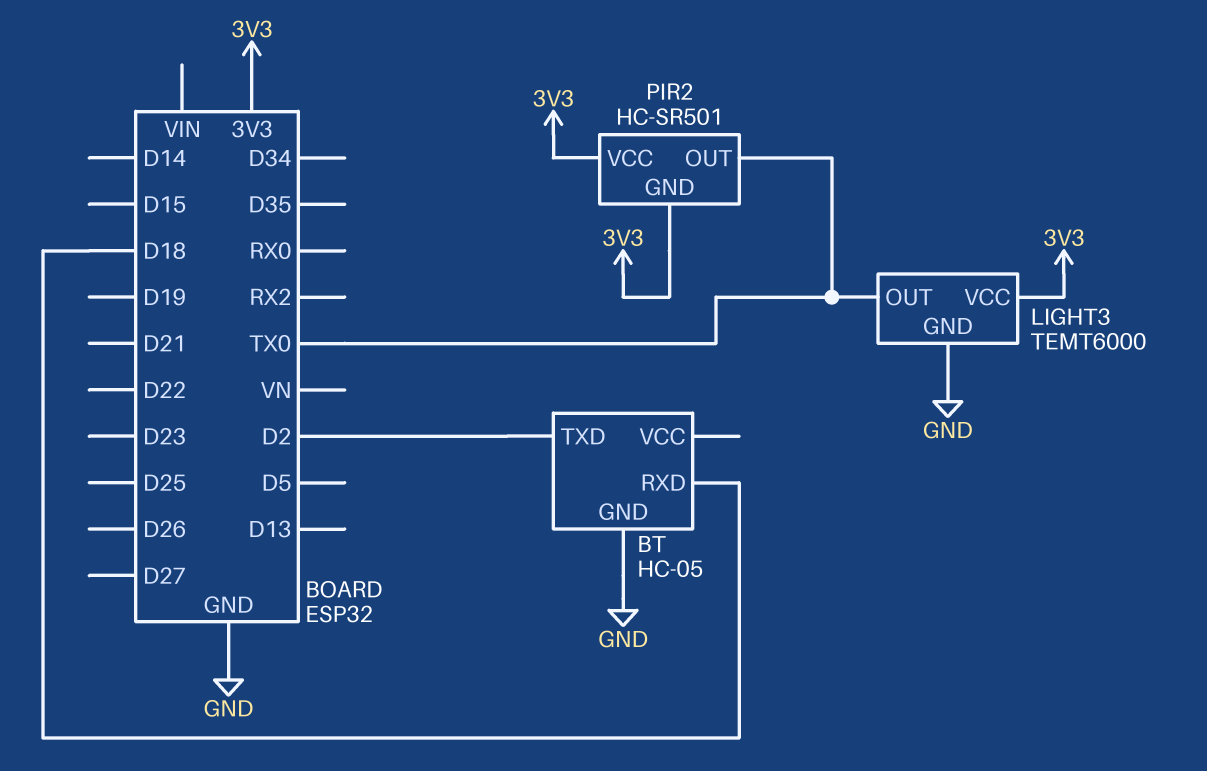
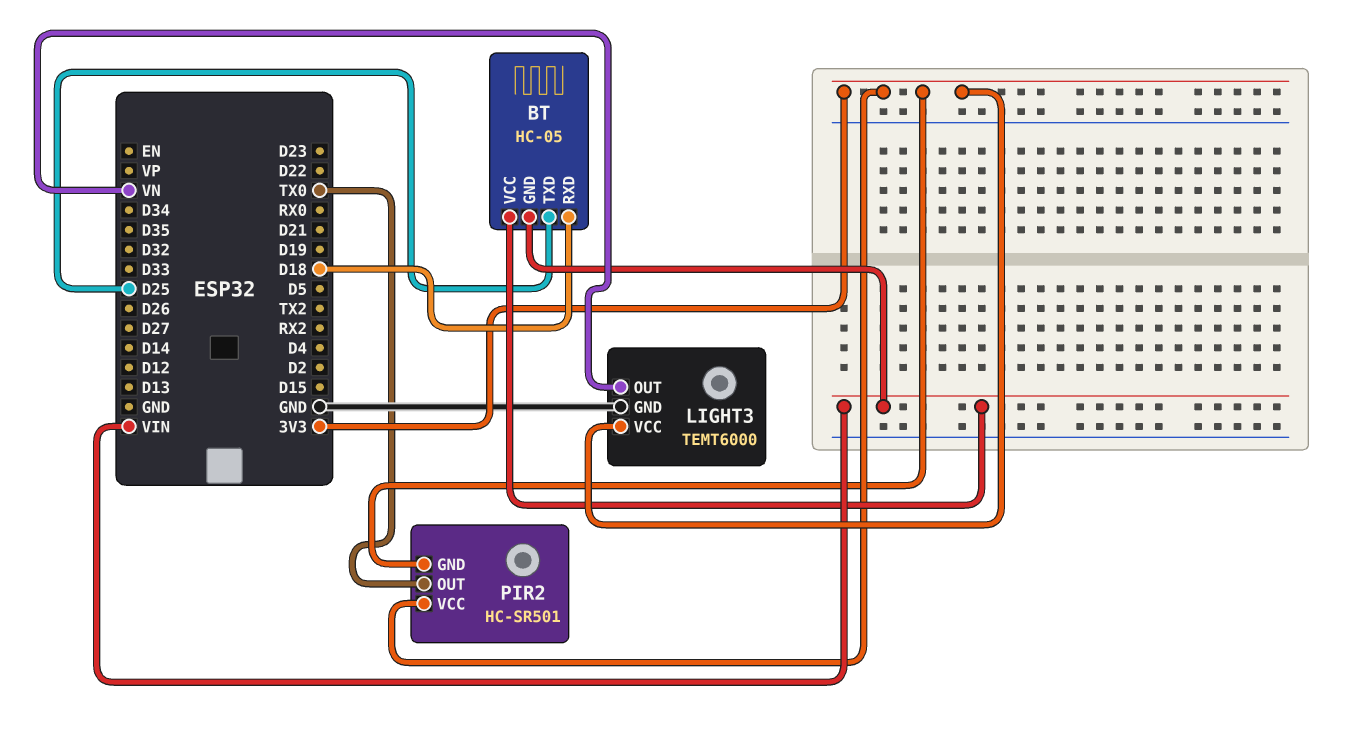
BT pin GND: GND -> VIN
BT pin TXD: D2 -> D25
BT pin VCC: none -> VIN
LIGHT3 pin OUT: TX0 -> VN

